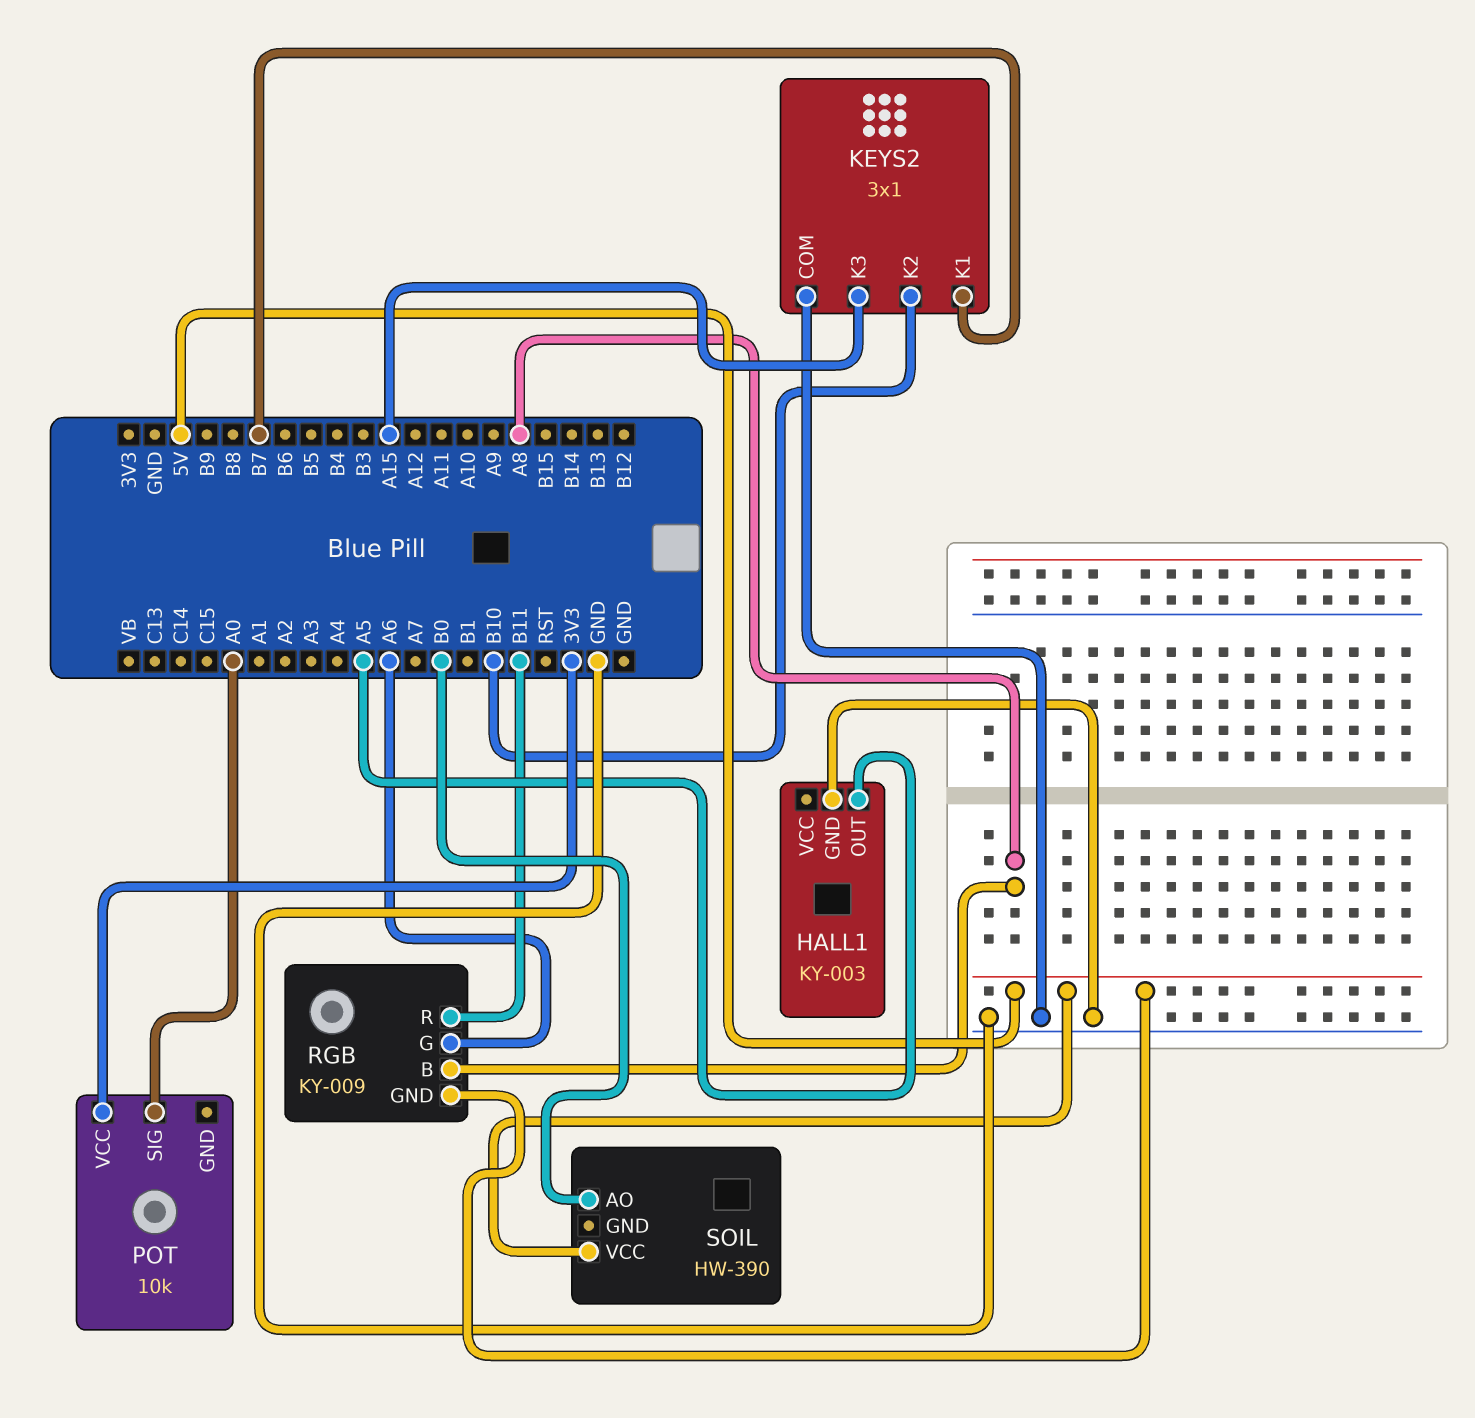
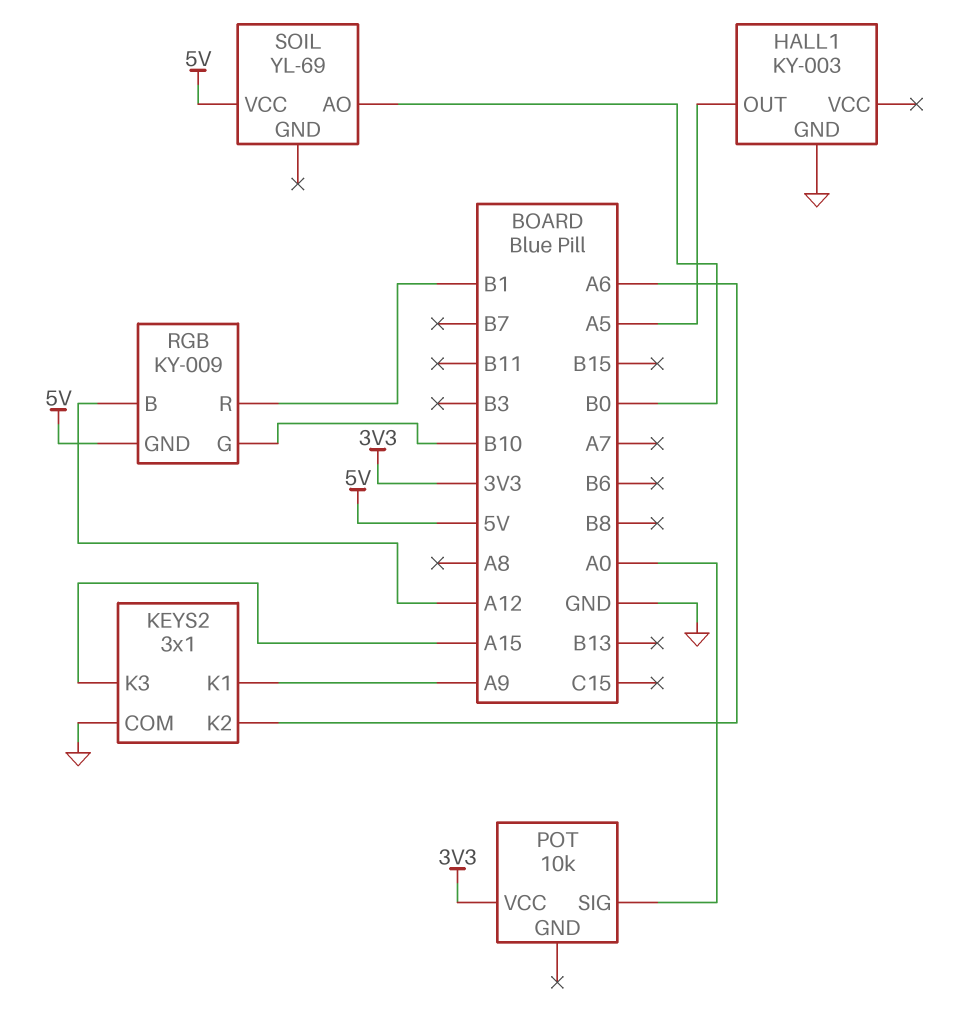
KEYS2 pin K1: B7 -> A9
KEYS2 pin K2: B10 -> A6
RGB pin B: A8 -> A12
RGB pin G: A6 -> B10
RGB pin R: B11 -> B1
SOIL: HW-390 -> YL-69

